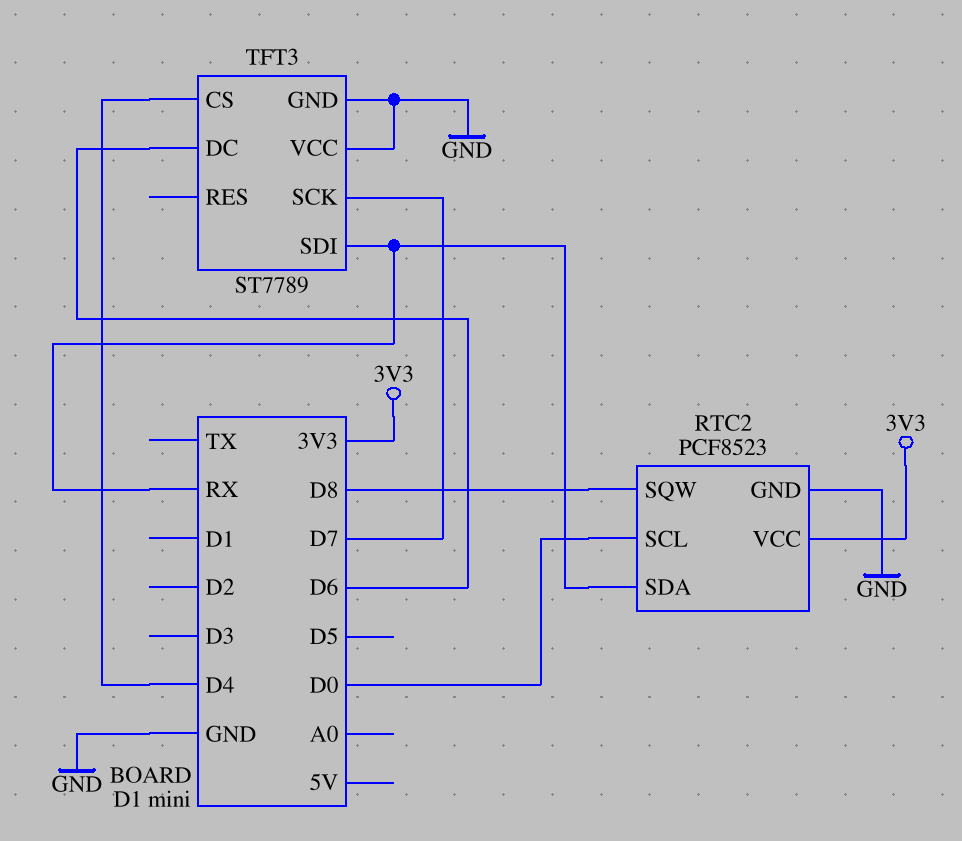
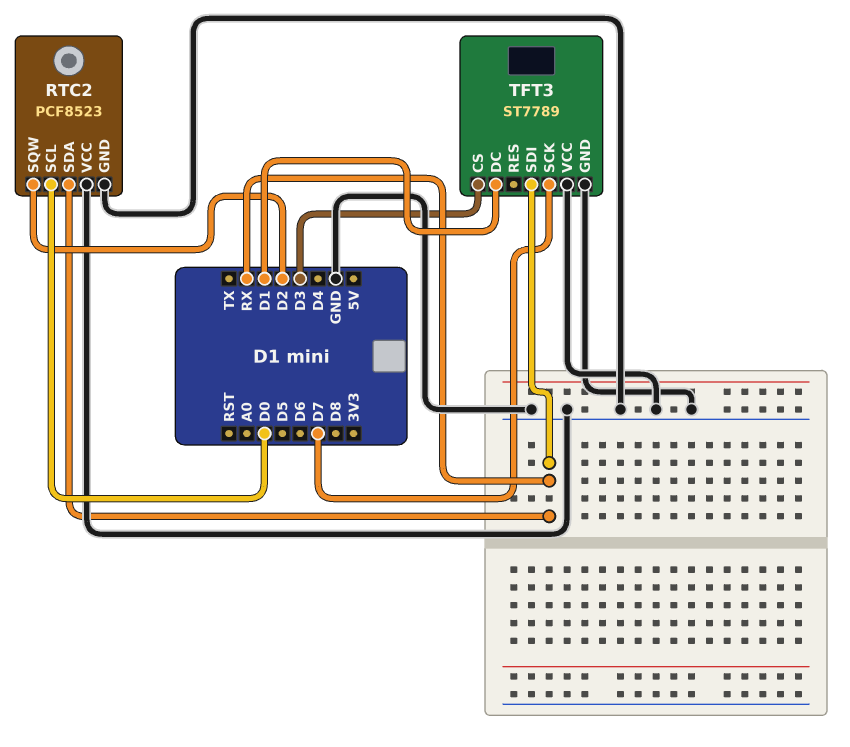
RTC2 pin SQW: D8 -> D2
RTC2 pin VCC: 3V3 -> GND
TFT3 pin CS: D4 -> D3
TFT3 pin DC: D6 -> D1

